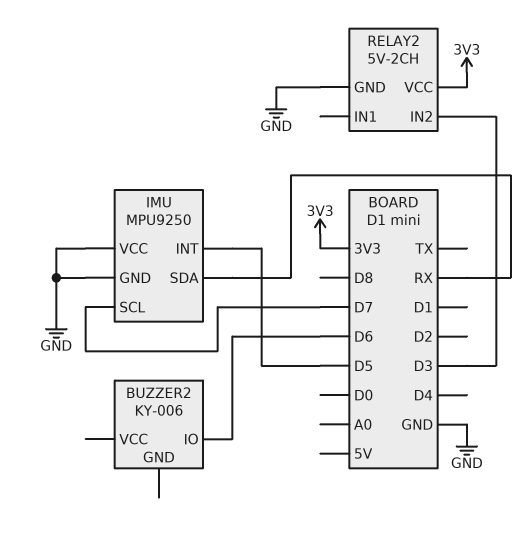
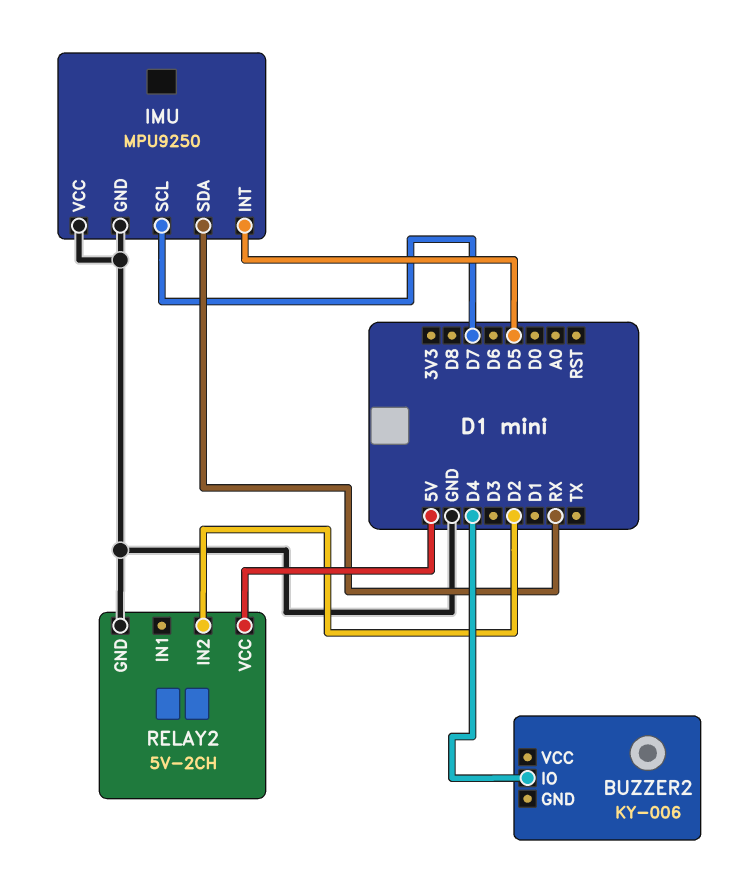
BUZZER2 pin IO: D6 -> D4
RELAY2 pin IN2: D3 -> D2
RELAY2 pin VCC: 3V3 -> 5V

